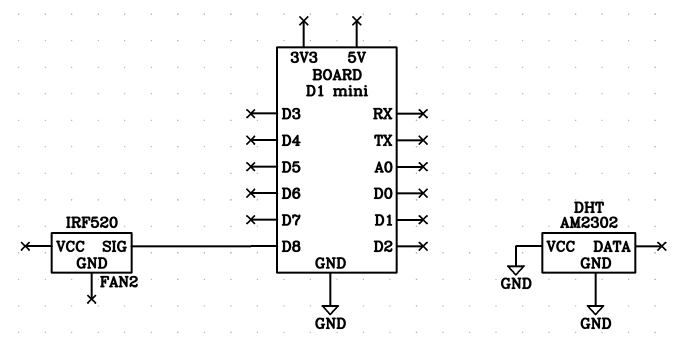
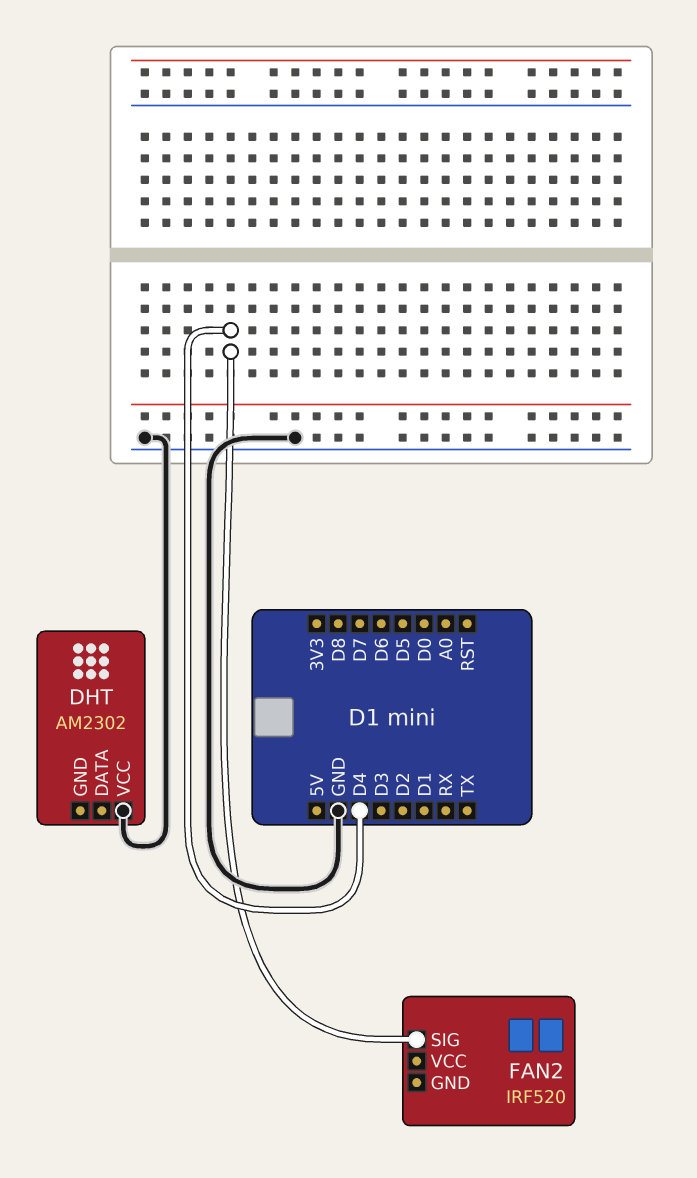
DHT pin GND: GND -> none
FAN2 pin SIG: D8 -> D4

